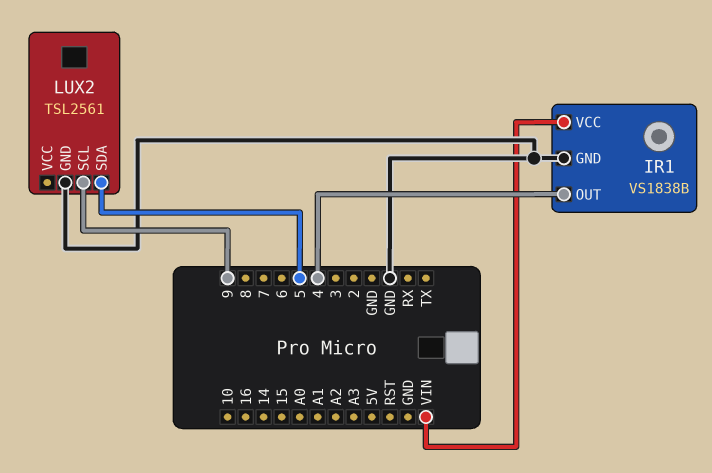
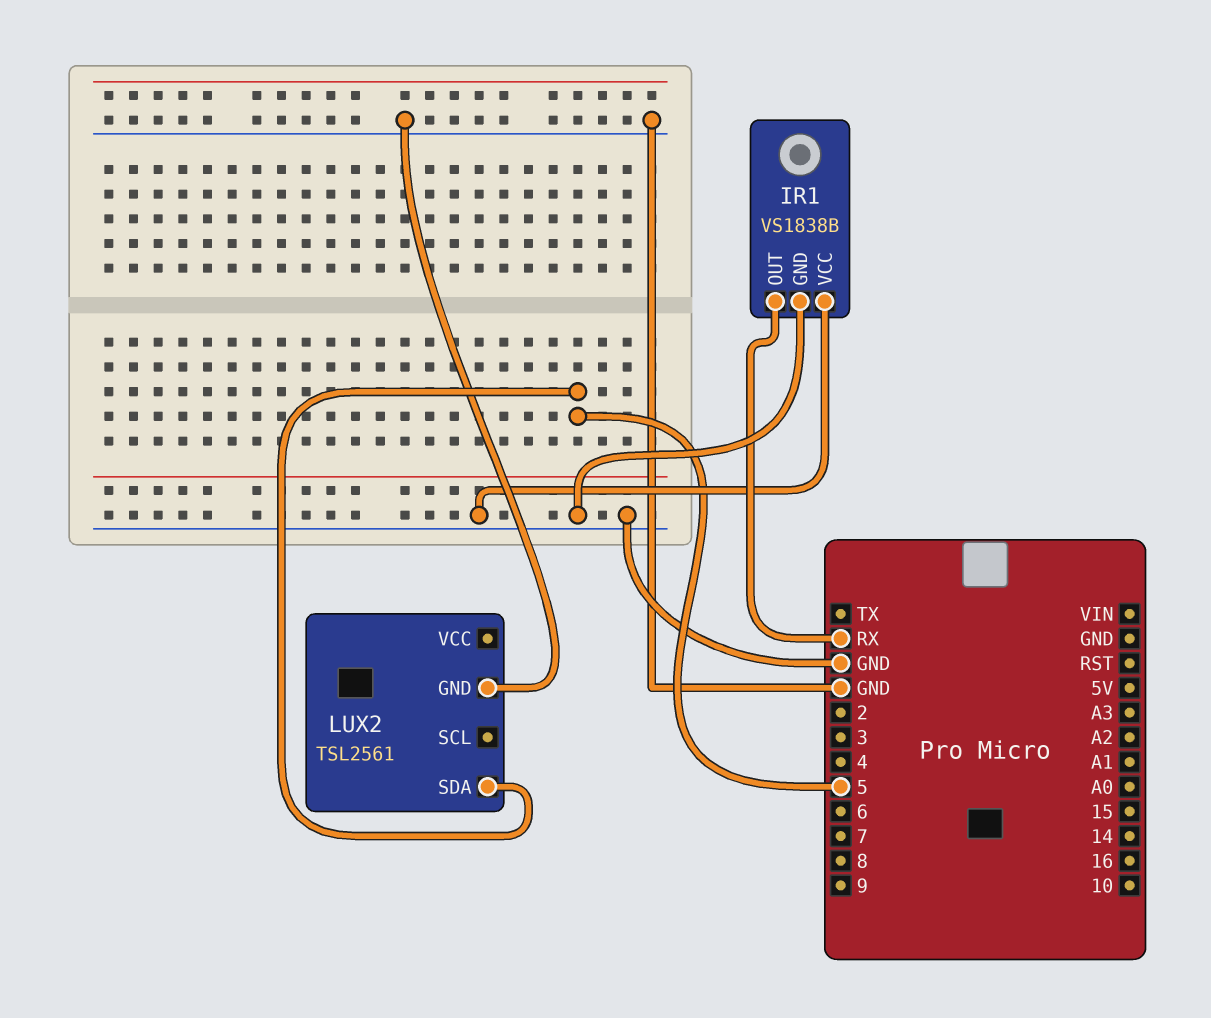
IR1 pin OUT: 4 -> RX
IR1 pin VCC: VIN -> GND
LUX2 pin SCL: 9 -> none

